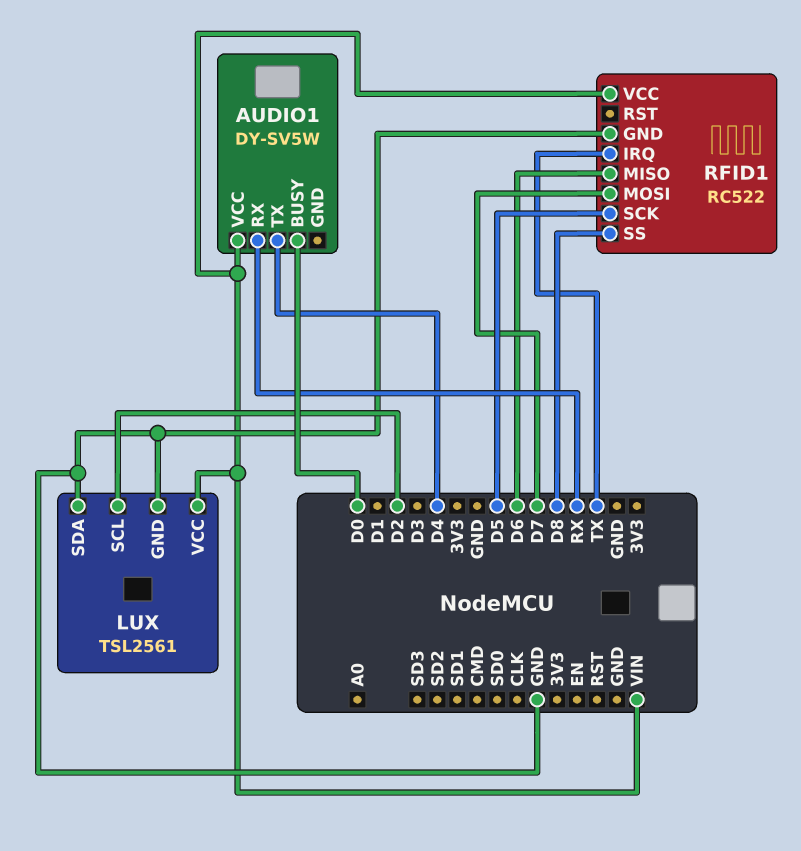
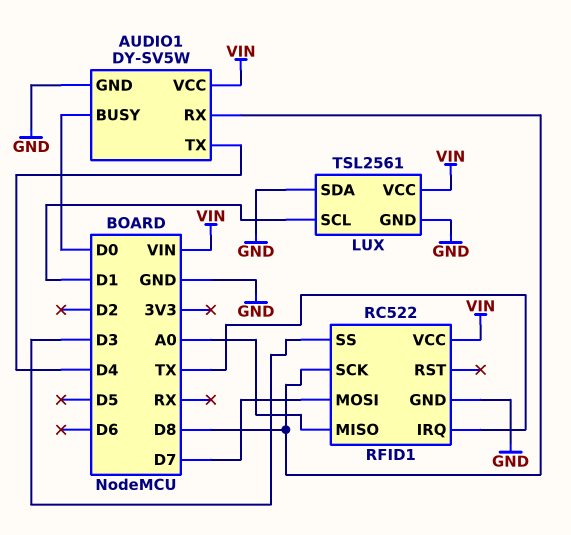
AUDIO1 pin GND: none -> GND
AUDIO1 pin RX: RX -> D8
LUX pin SCL: D2 -> D1
RFID1 pin MISO: D6 -> A0
RFID1 pin SCK: D5 -> D8
RFID1 pin SS: D8 -> D3

